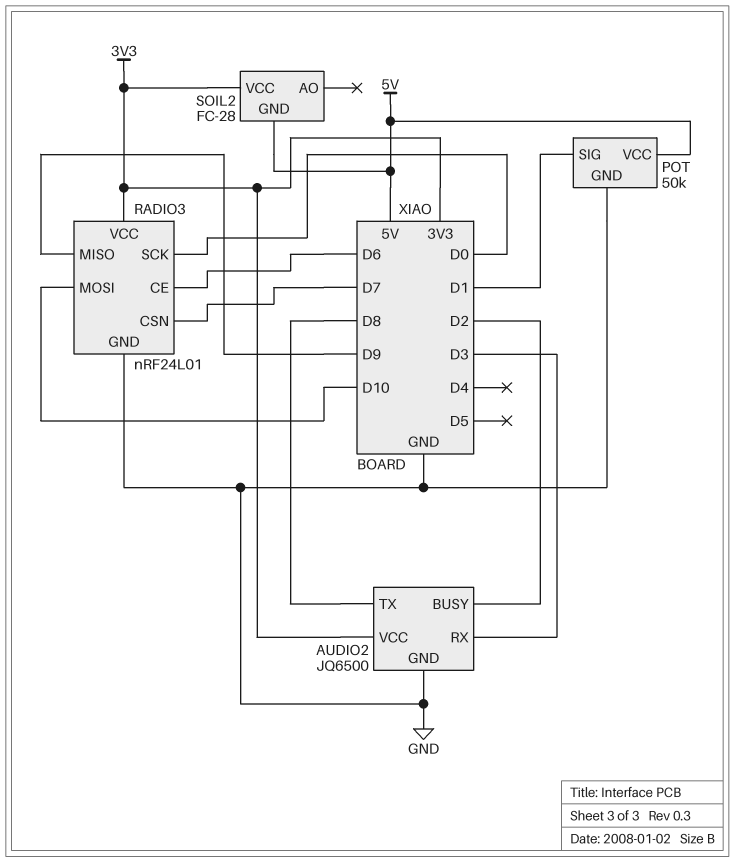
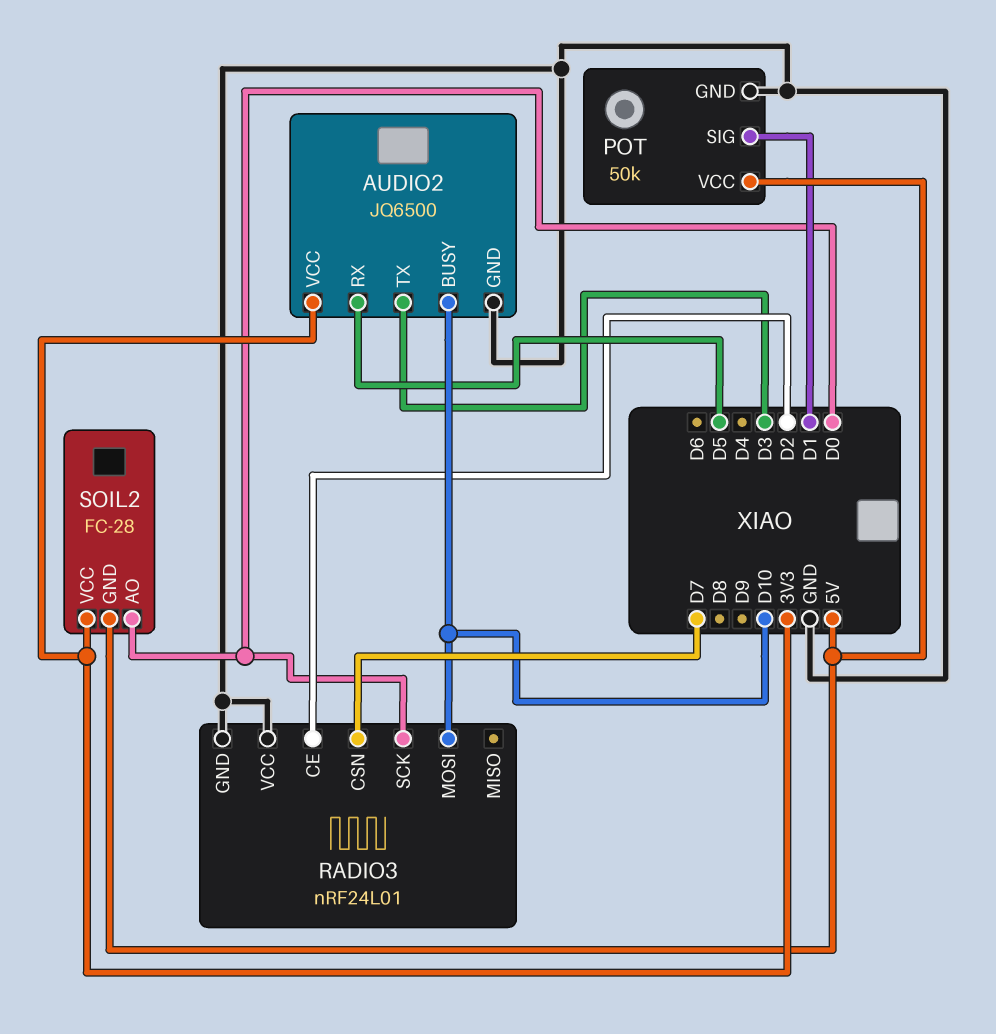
AUDIO2 pin BUSY: D2 -> D10
AUDIO2 pin RX: D3 -> D5
AUDIO2 pin TX: D8 -> D3
RADIO3 pin CE: D6 -> D2
RADIO3 pin MISO: D9 -> none
RADIO3 pin VCC: 3V3 -> GND
SOIL2 pin AO: none -> D0

